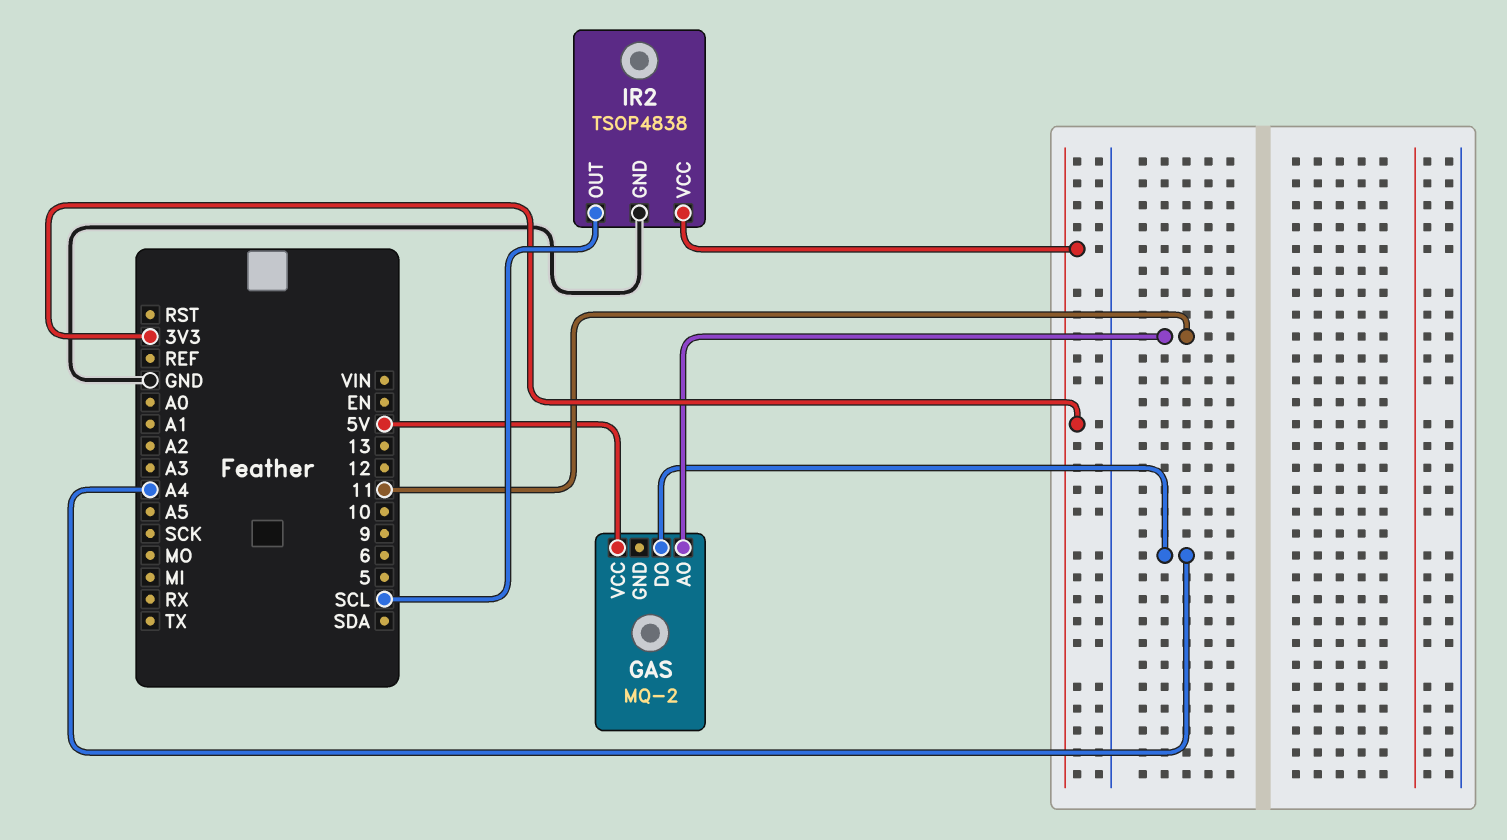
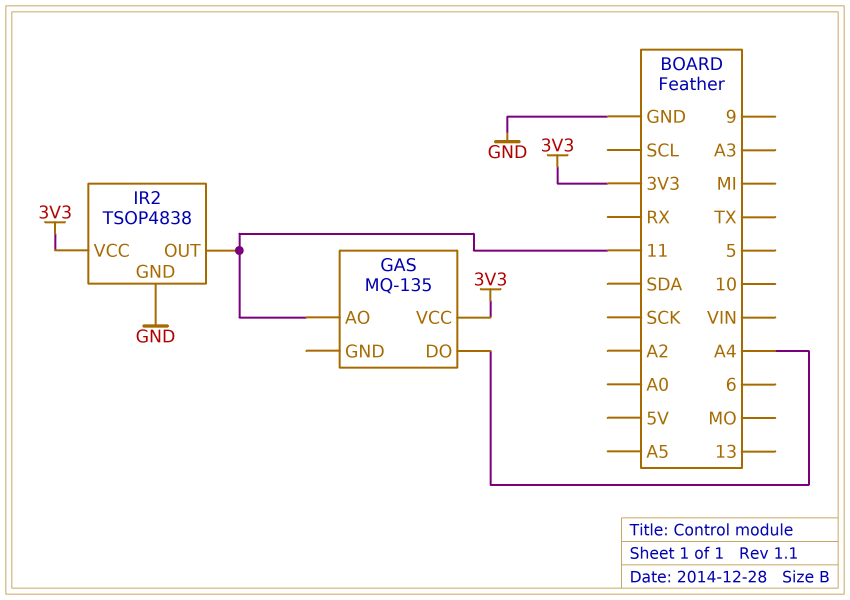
GAS: MQ-2 -> MQ-135
GAS pin VCC: 5V -> 3V3
IR2 pin OUT: SCL -> 11

